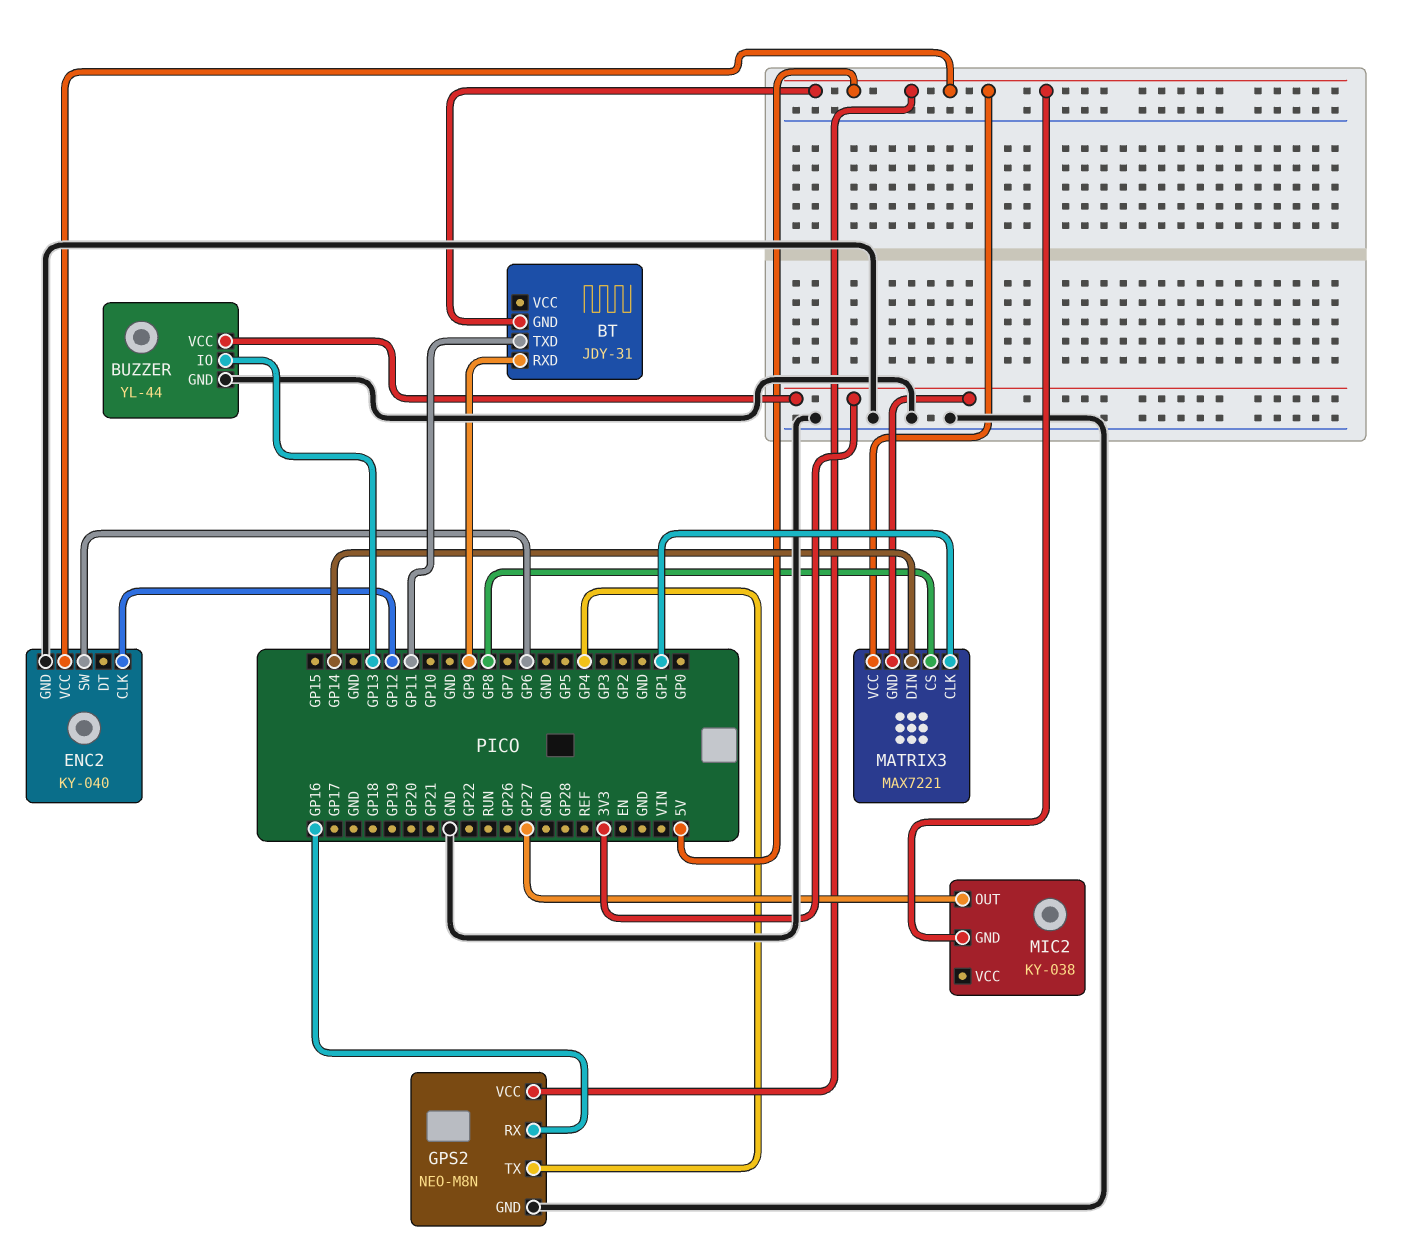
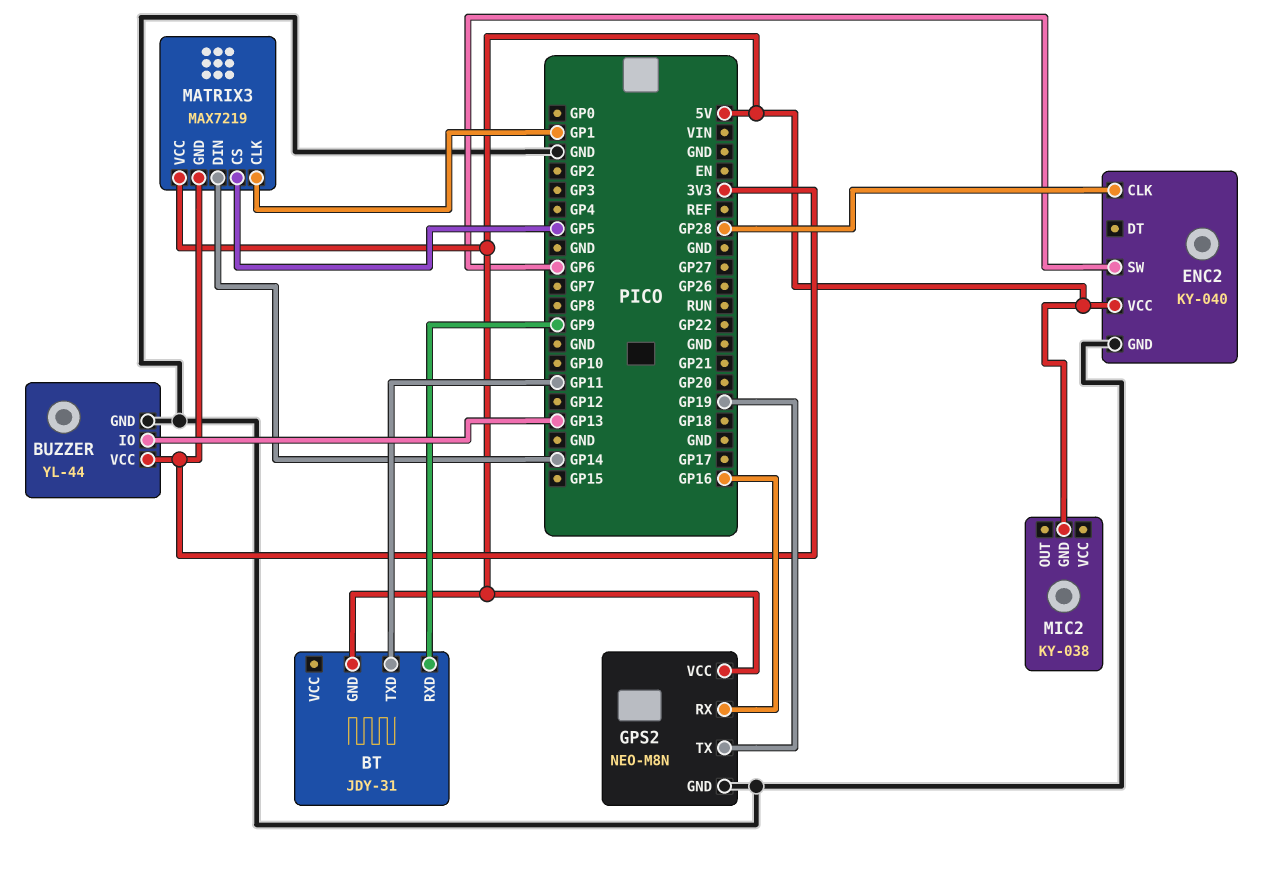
ENC2 pin CLK: GP12 -> GP28
GPS2 pin TX: GP4 -> GP19
MATRIX3: MAX7221 -> MAX7219
MATRIX3 pin CS: GP8 -> GP5
MIC2 pin OUT: GP27 -> none

